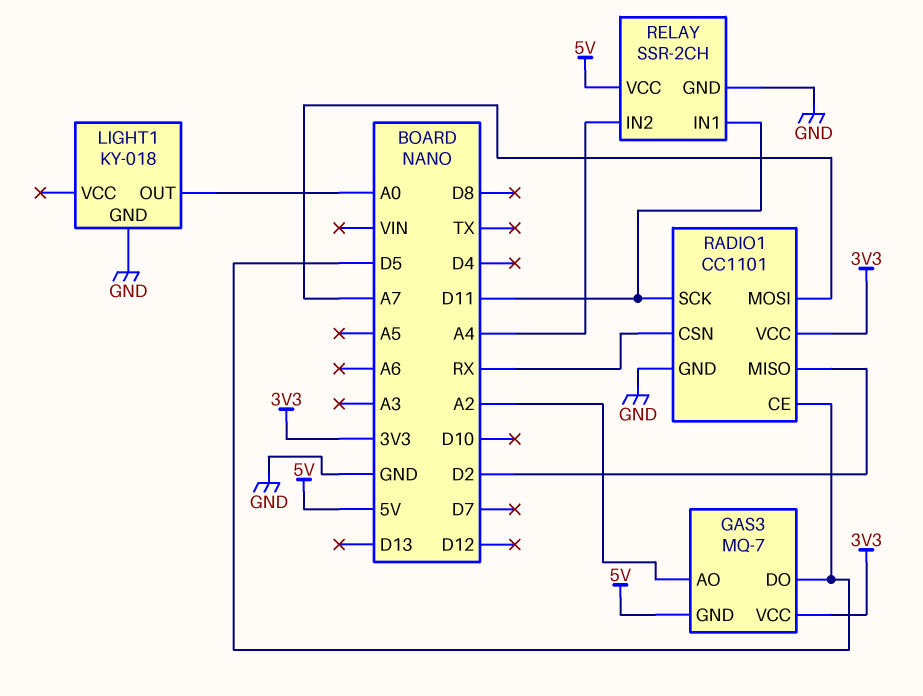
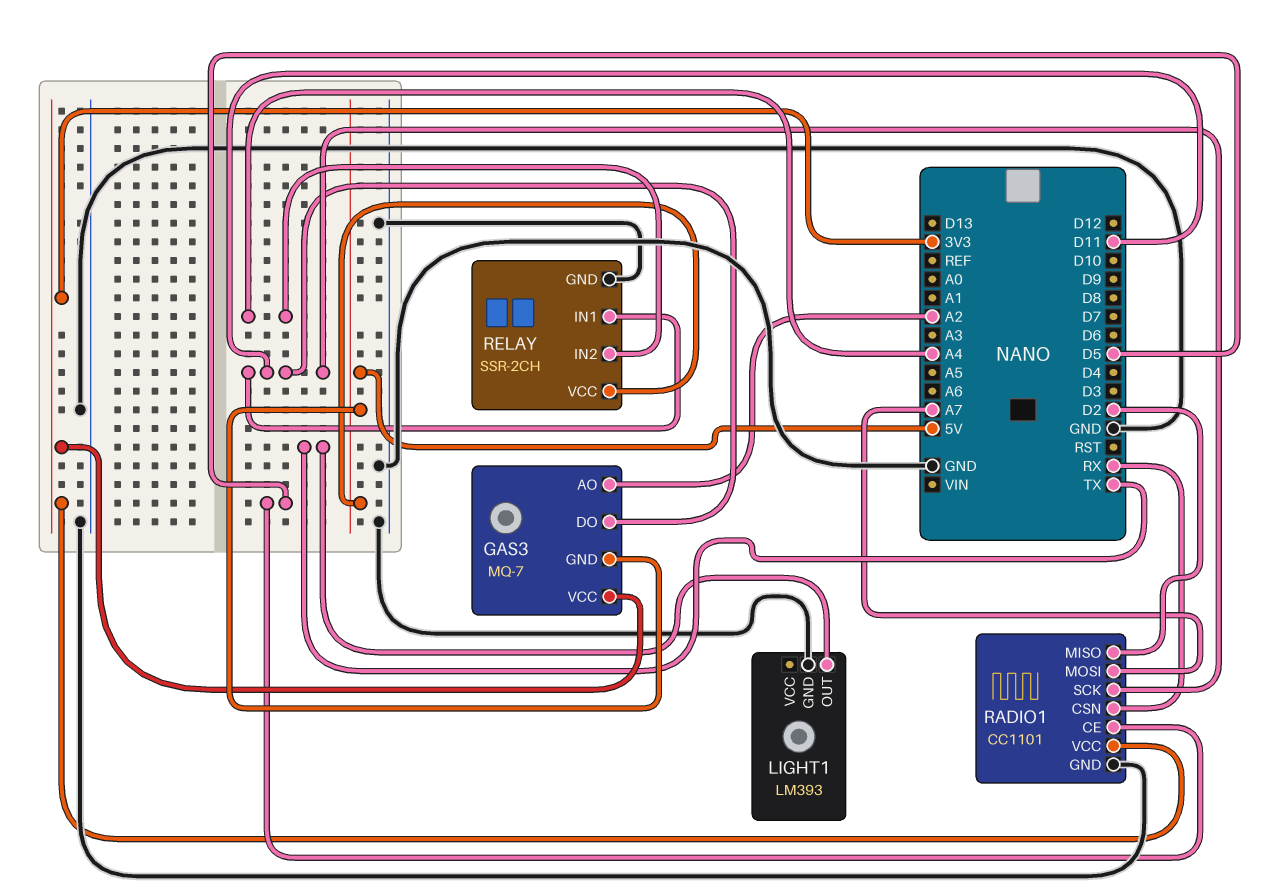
GAS3 pin DO: D5 -> D11
LIGHT1: KY-018 -> LM393
LIGHT1 pin OUT: A0 -> TX

